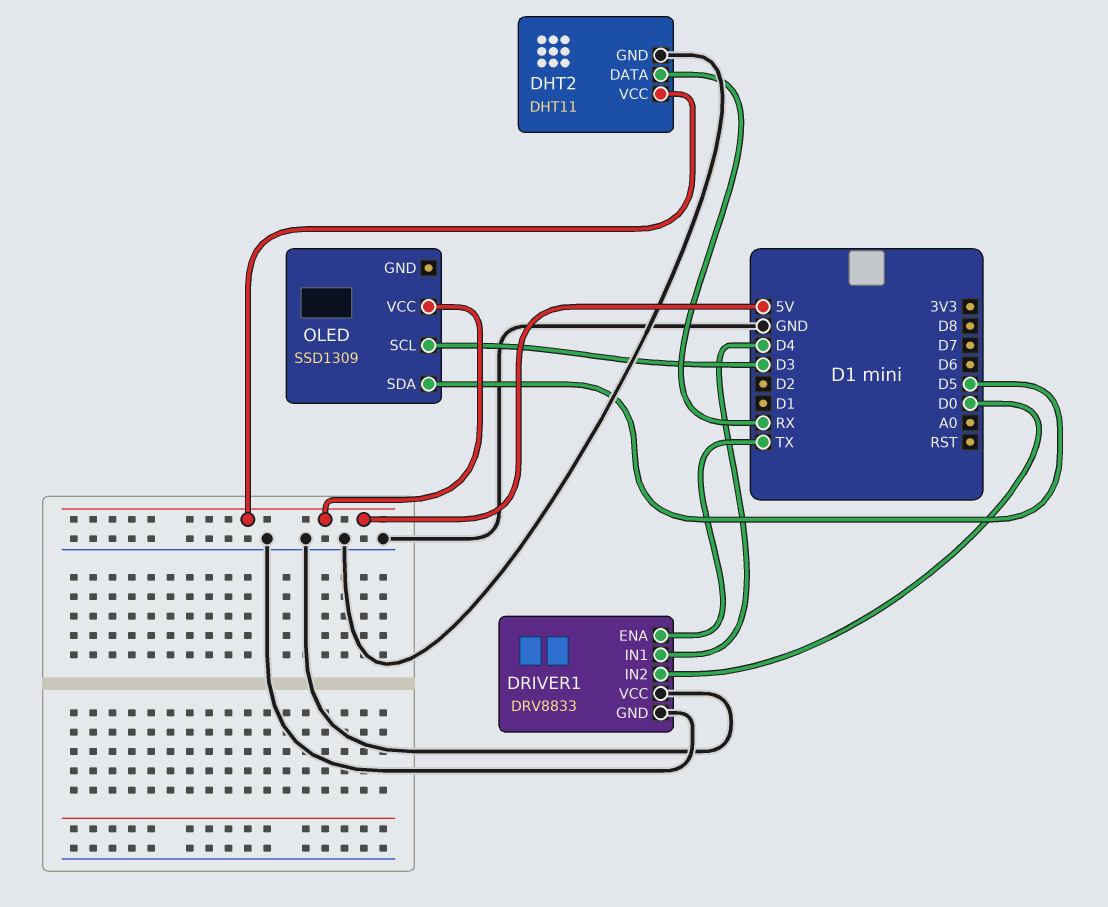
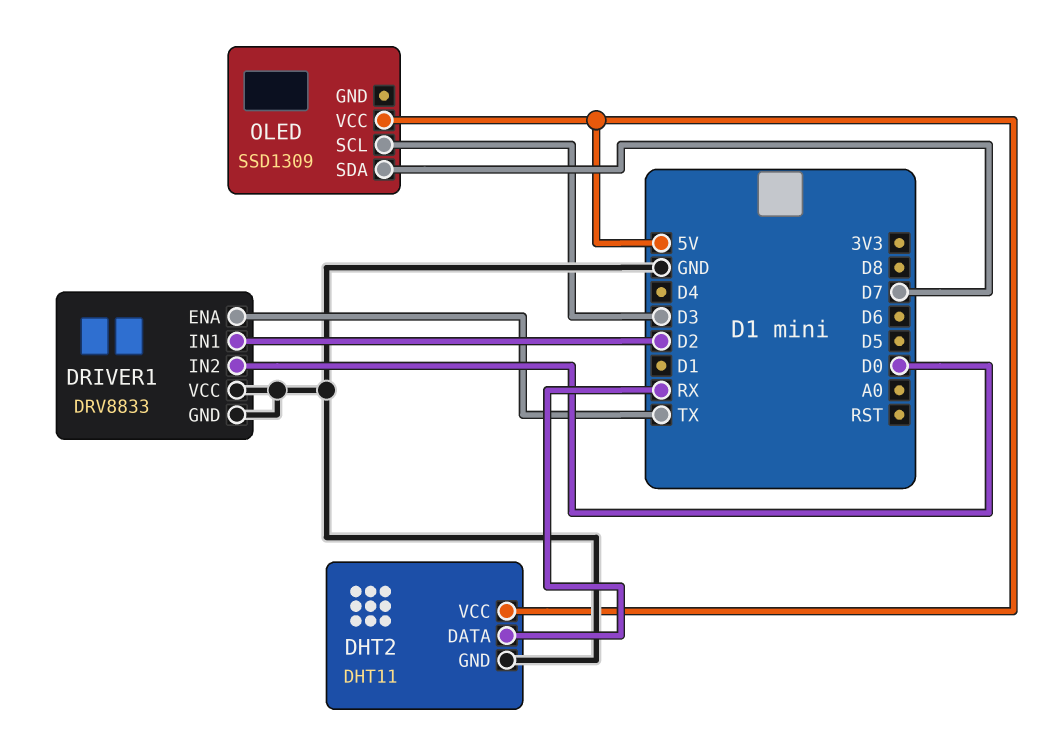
DRIVER1 pin IN1: D4 -> D2
OLED pin SDA: D5 -> D7

